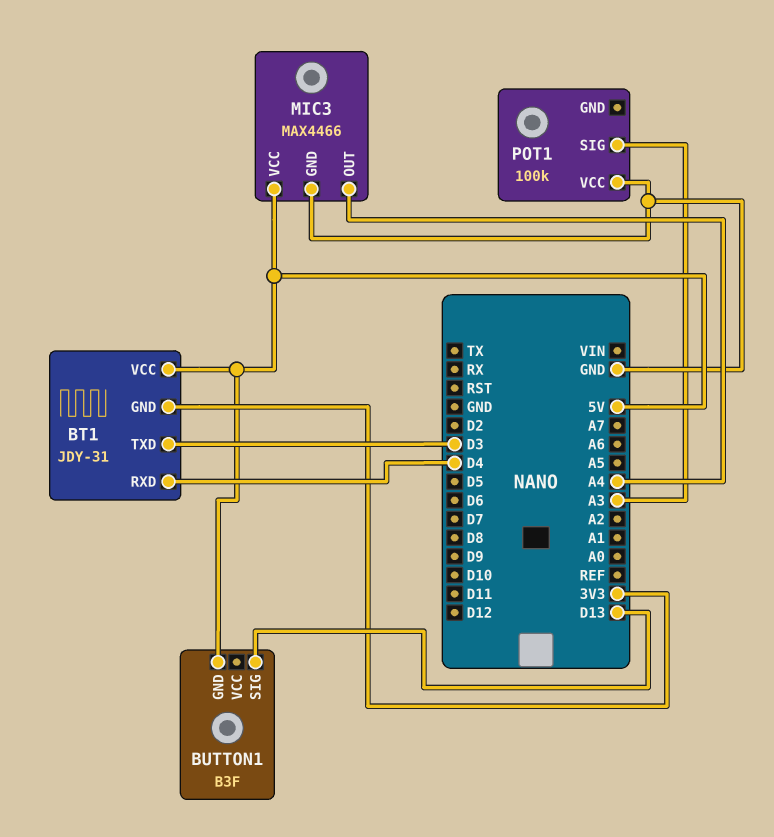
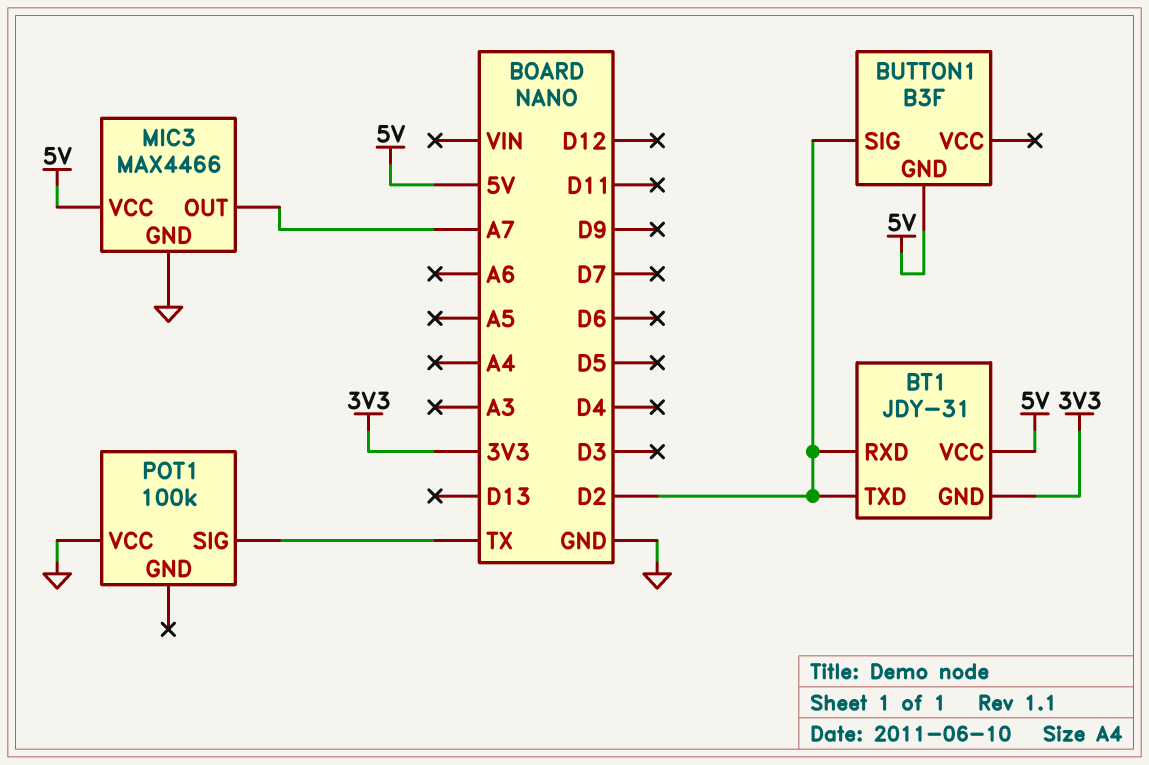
BT1 pin RXD: D4 -> D2
BT1 pin TXD: D3 -> D2
BUTTON1 pin SIG: D13 -> D2
MIC3 pin OUT: A4 -> A7
POT1 pin SIG: A3 -> TX

